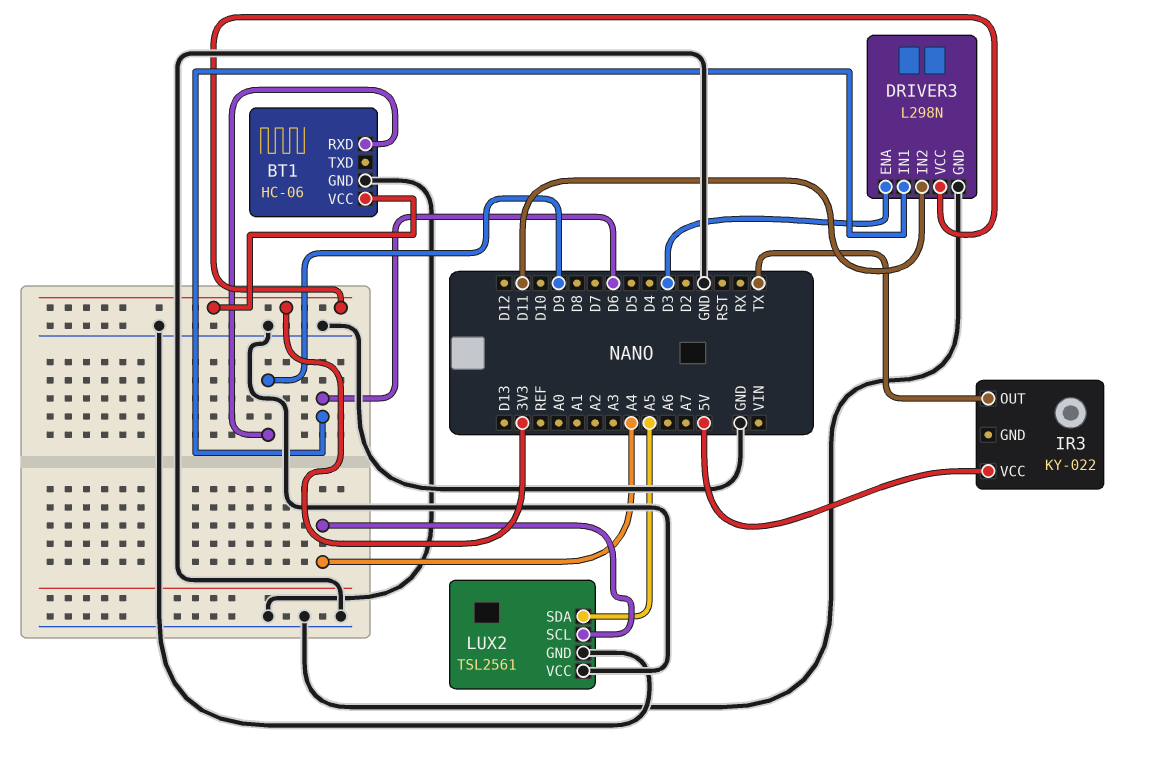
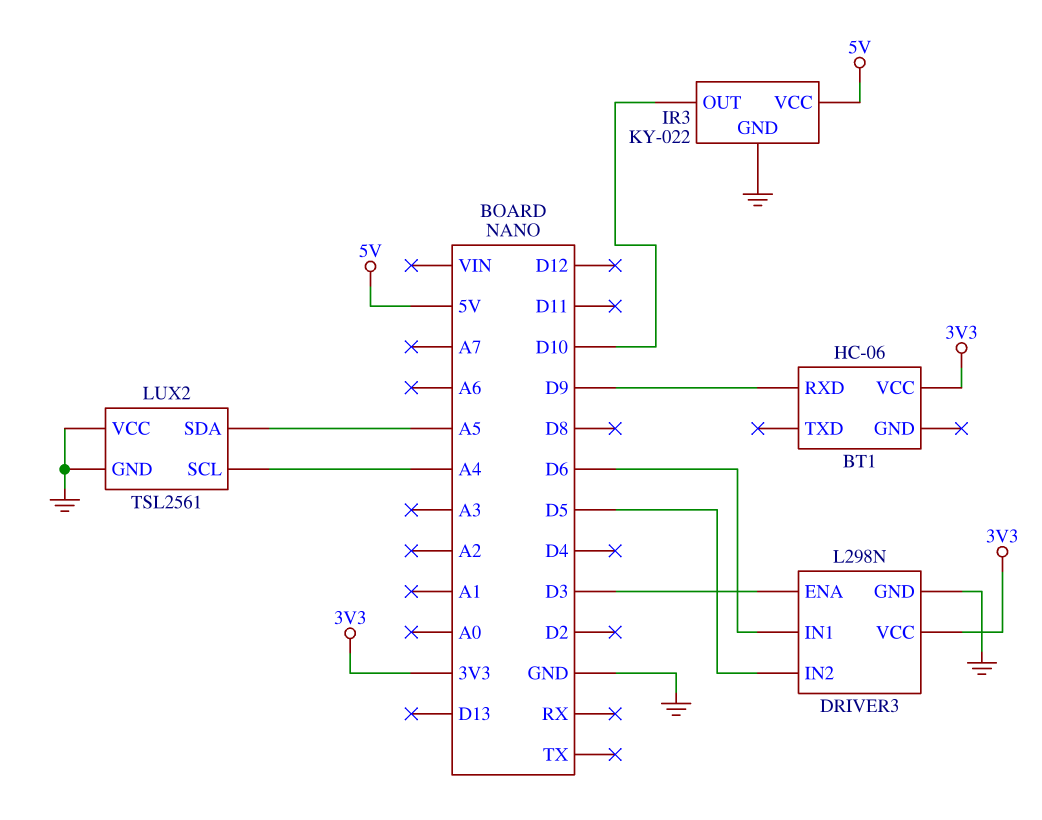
BT1 pin GND: GND -> none
DRIVER3 pin IN2: D11 -> D5
IR3 pin GND: none -> GND
IR3 pin OUT: TX -> D10

